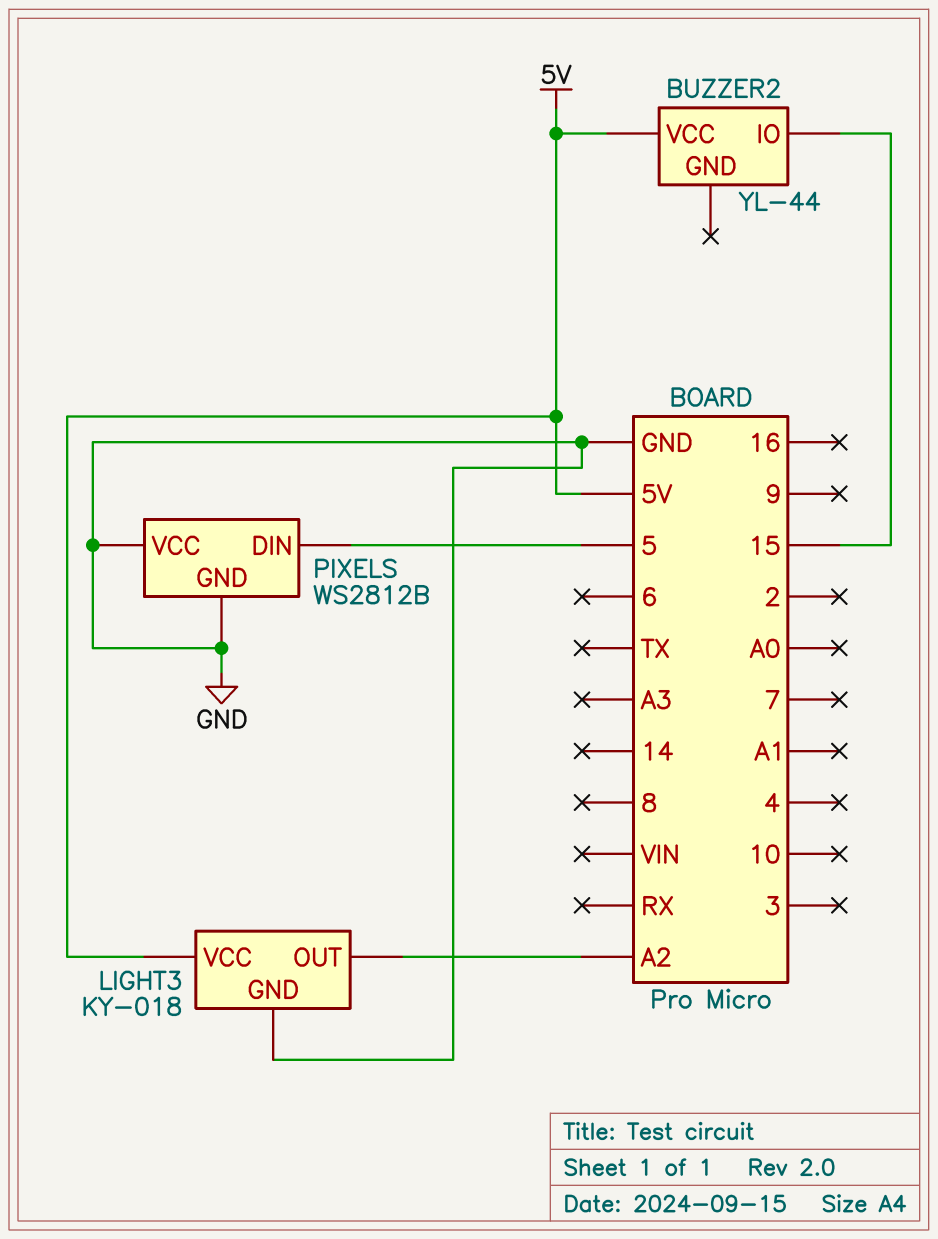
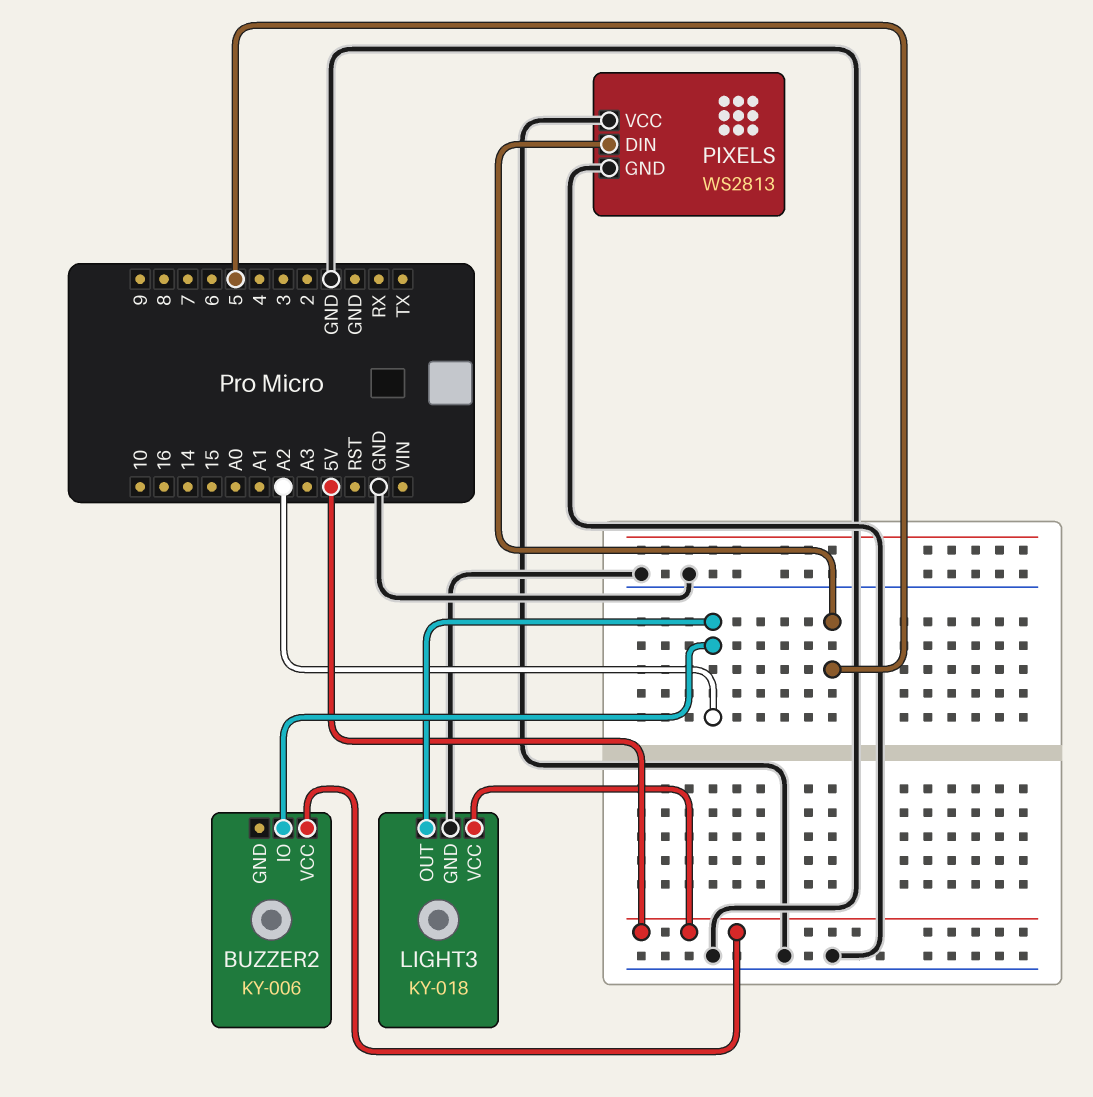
BUZZER2: YL-44 -> KY-006
BUZZER2 pin IO: 15 -> A2
PIXELS: WS2812B -> WS2813

